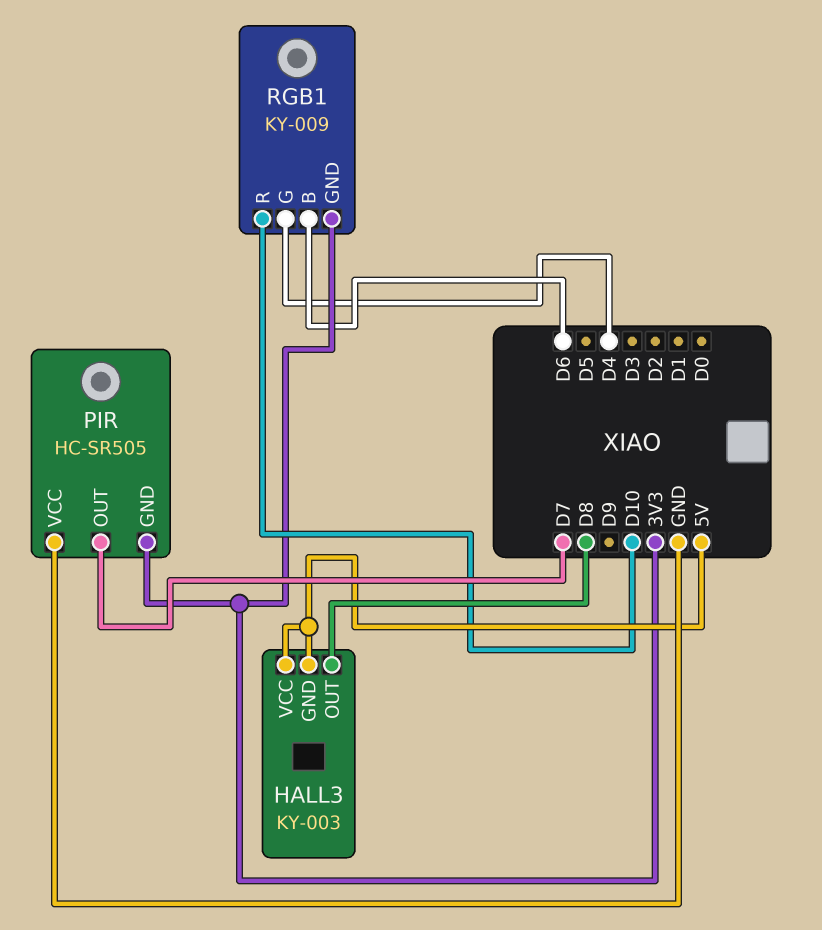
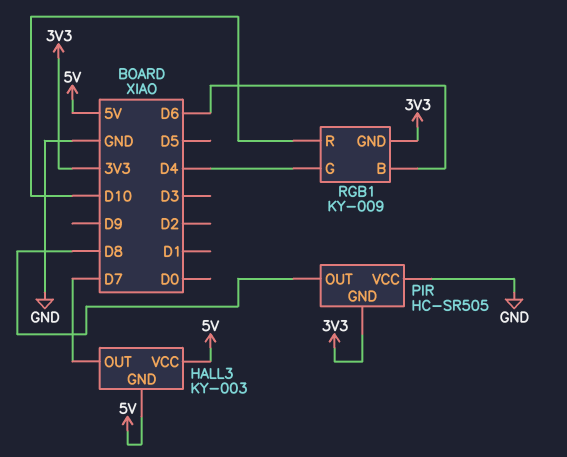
HALL3 pin OUT: D8 -> D7
PIR pin OUT: D7 -> D8

